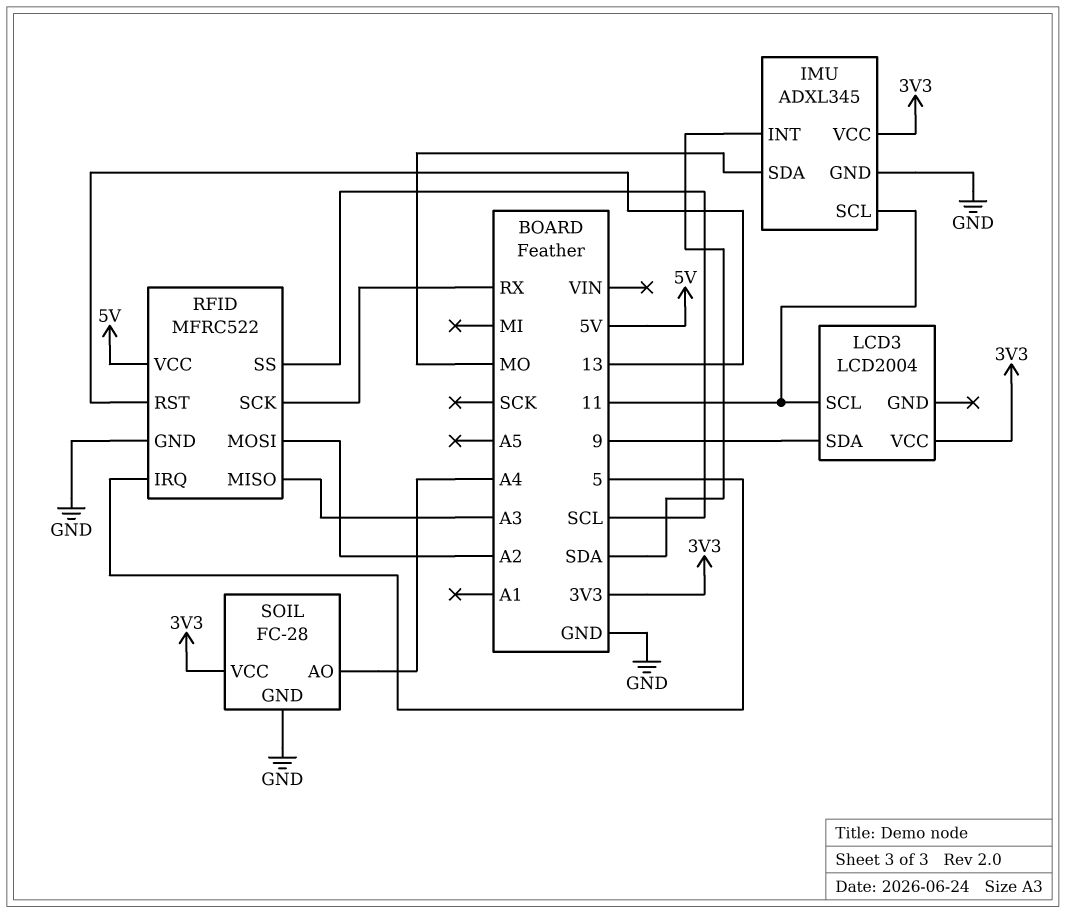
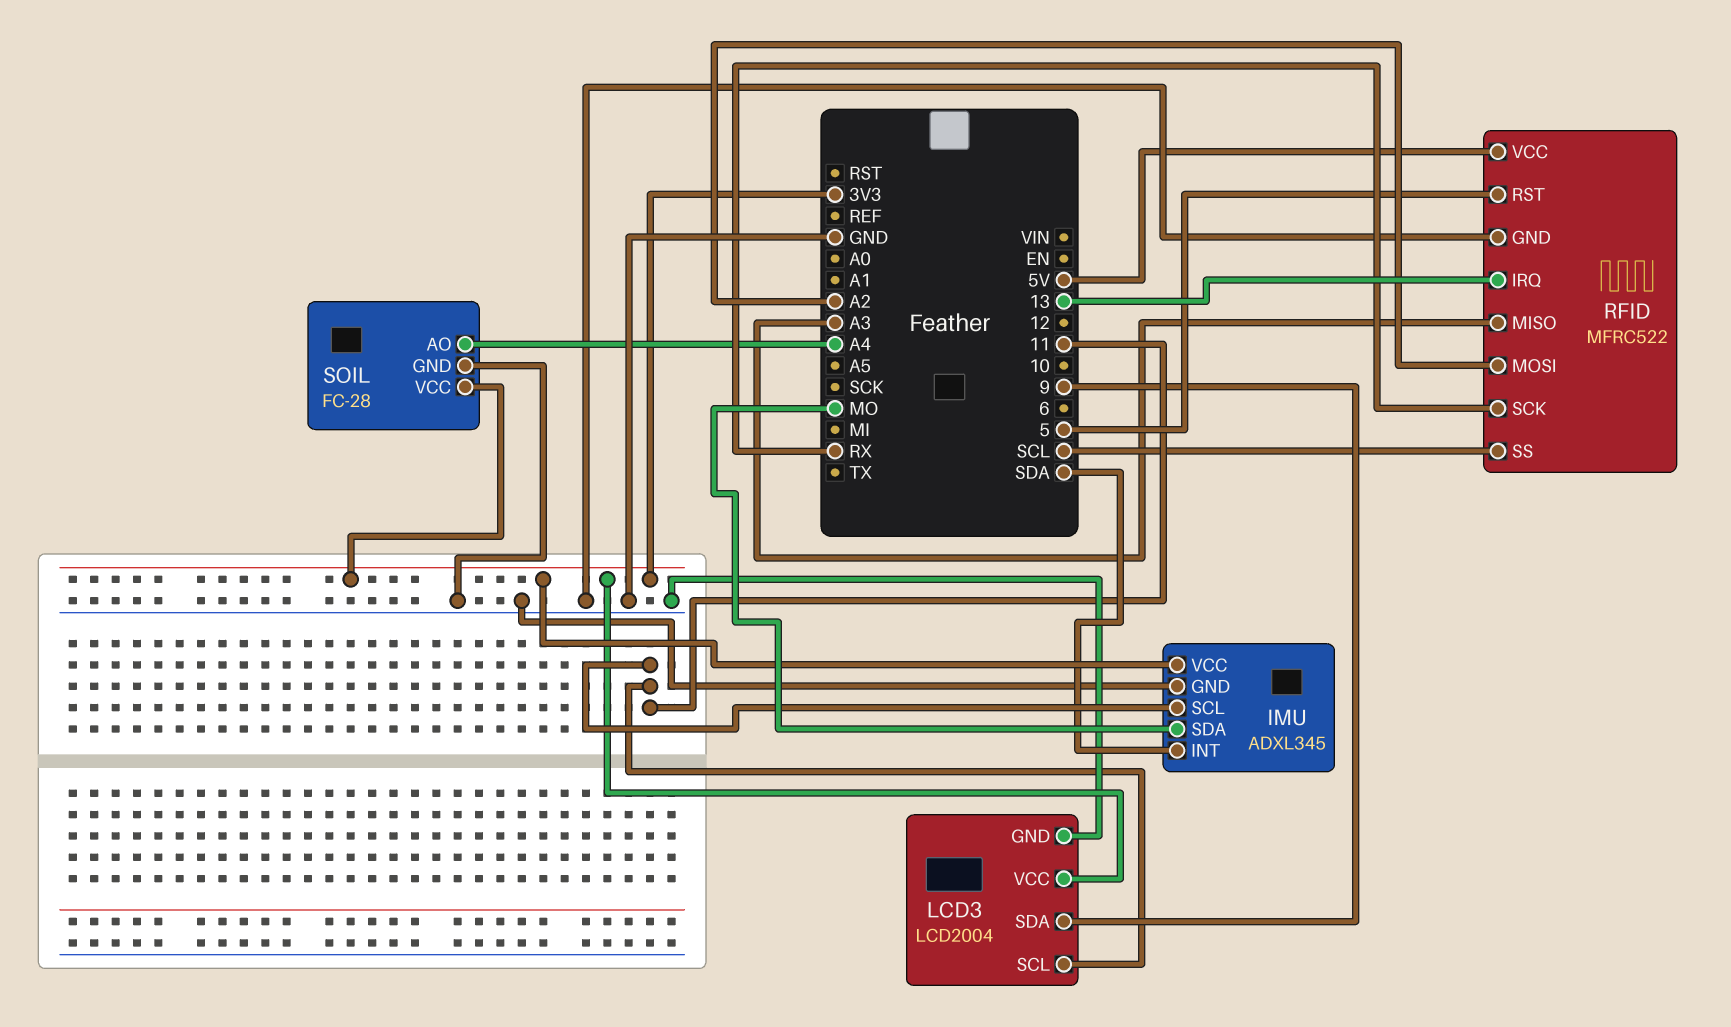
LCD3 pin GND: none -> GND
RFID pin IRQ: 5 -> 13
RFID pin RST: 13 -> 5

